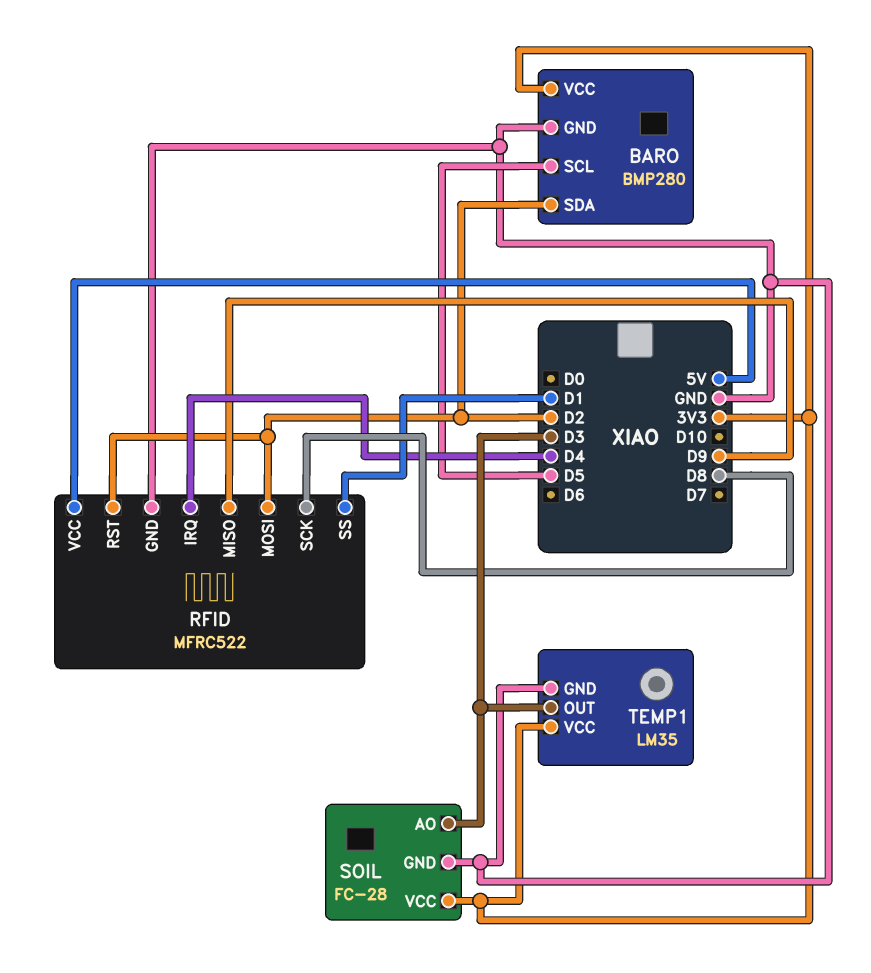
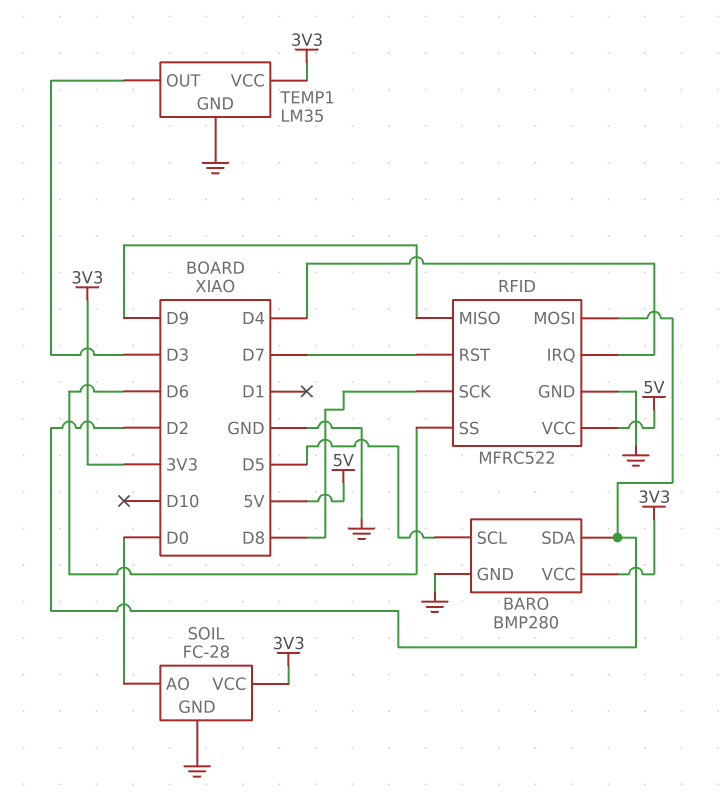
RFID pin RST: D2 -> D7
RFID pin SS: D1 -> D6
SOIL pin AO: D3 -> D0

